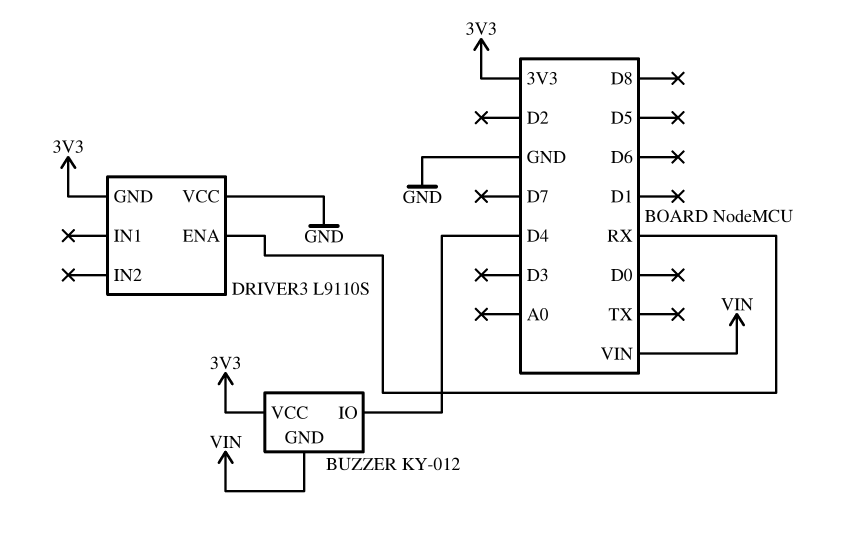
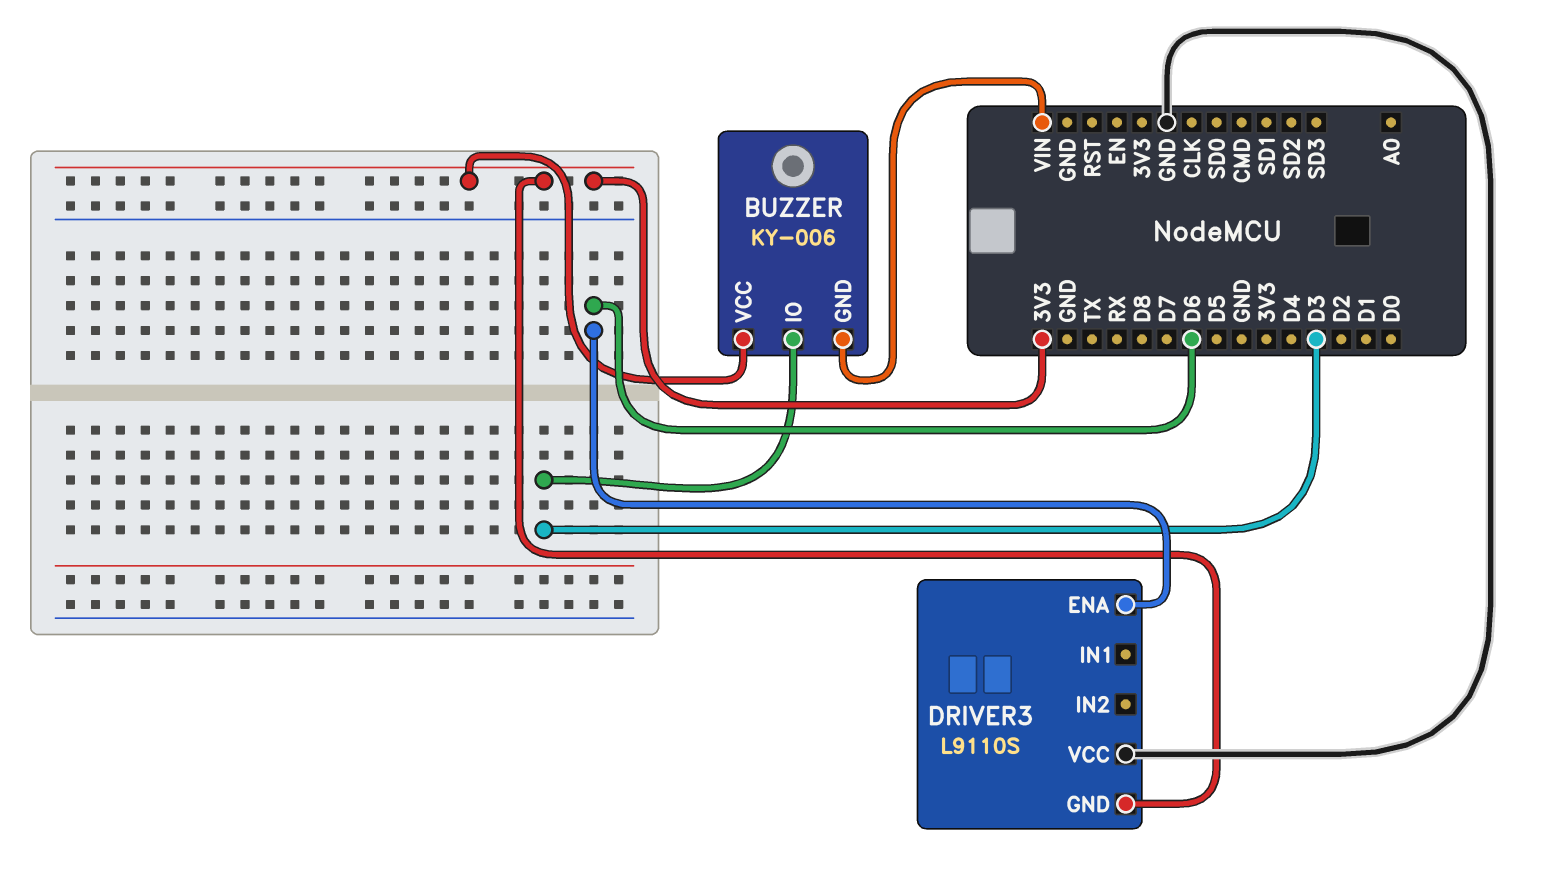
BUZZER: KY-012 -> KY-006
BUZZER pin IO: D4 -> D3
DRIVER3 pin ENA: RX -> D6

